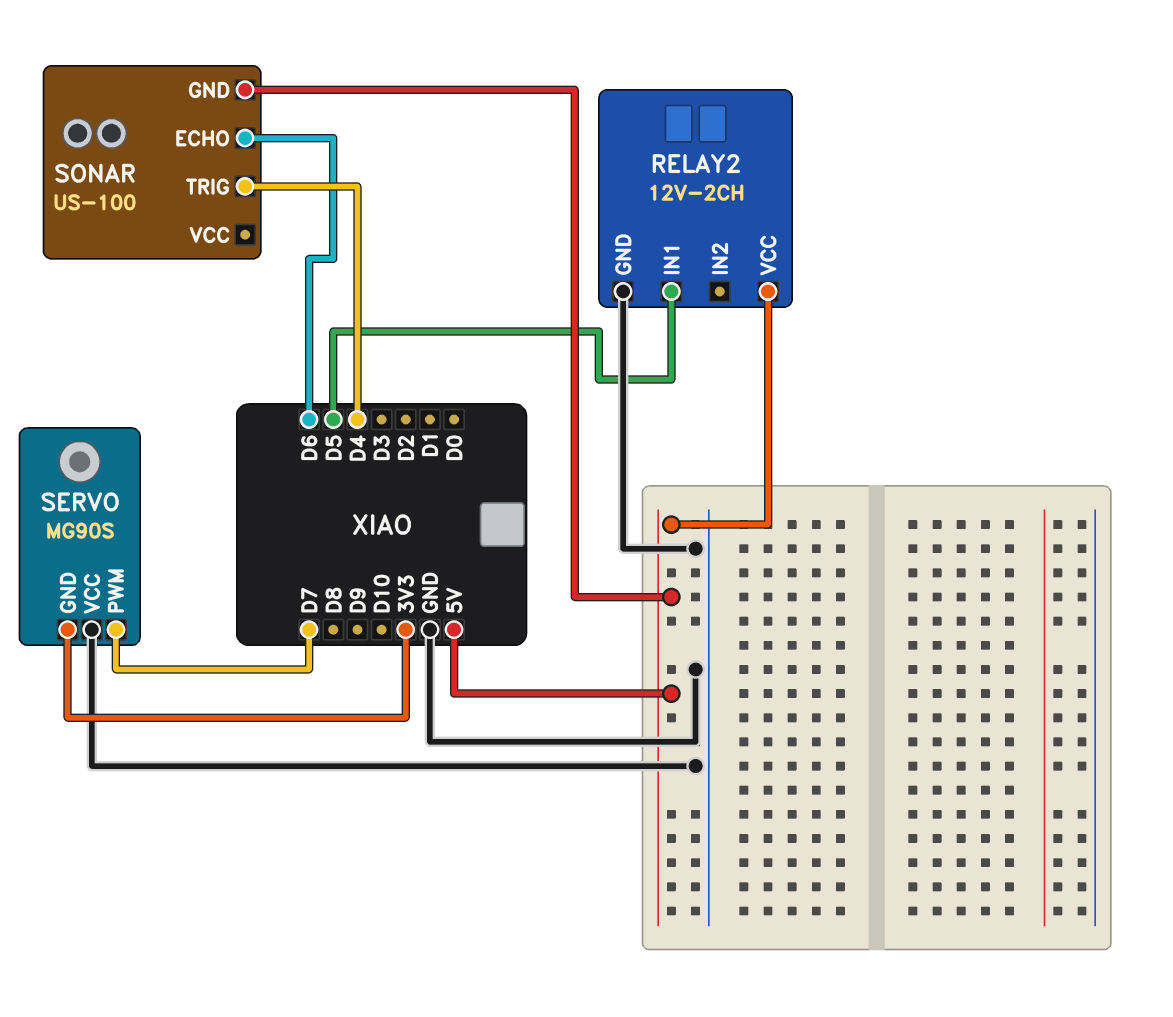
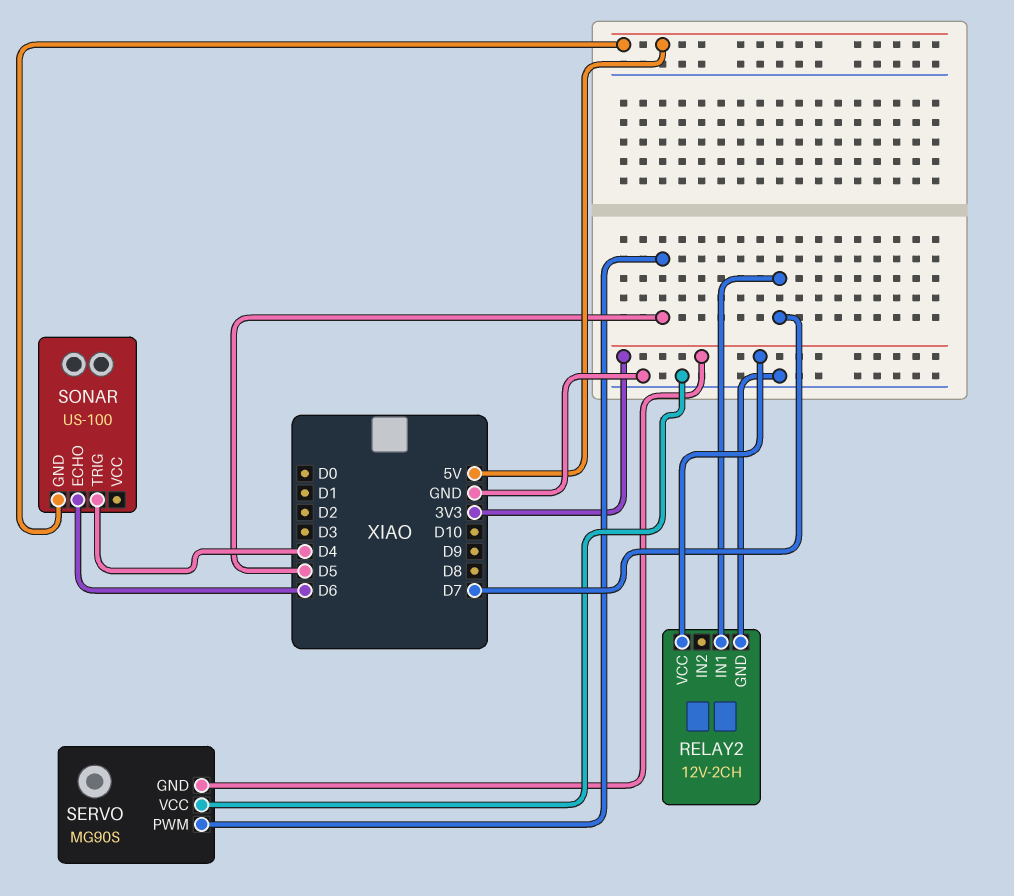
RELAY2 pin IN1: D5 -> D7
RELAY2 pin VCC: 5V -> 3V3
SERVO pin PWM: D7 -> D5

